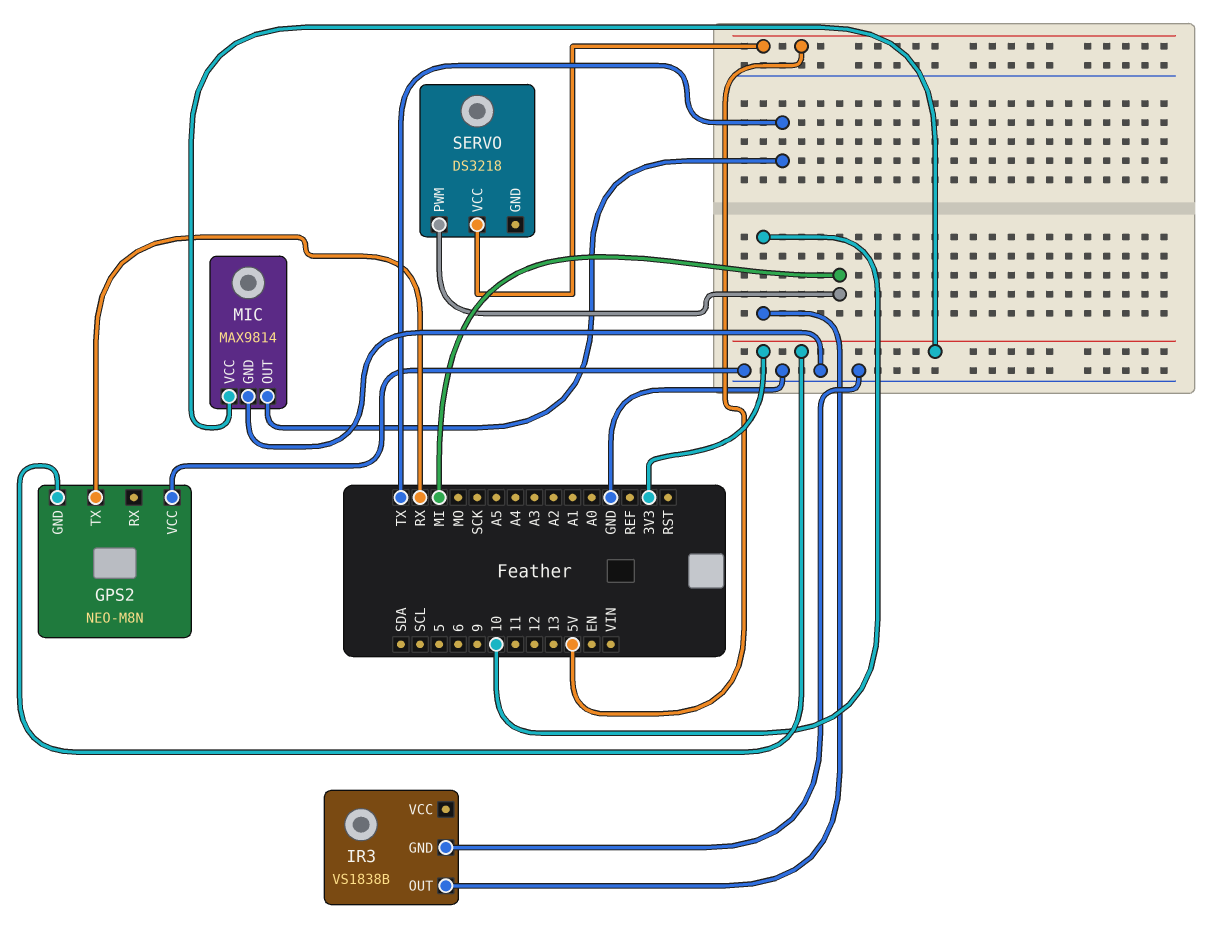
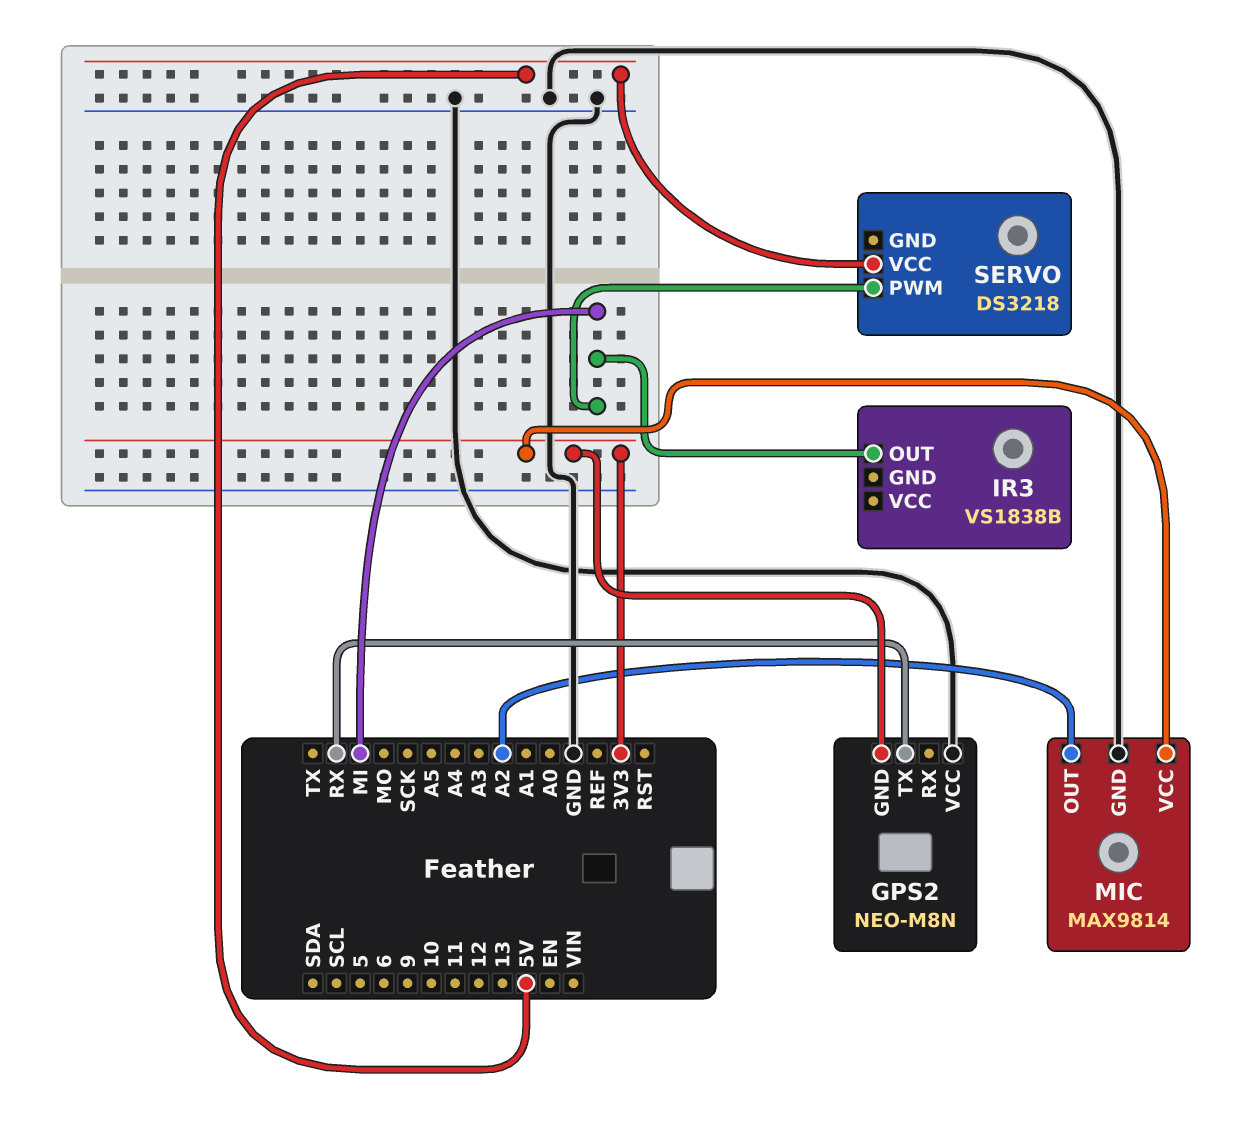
IR3 pin GND: GND -> none
IR3 pin OUT: 10 -> MI
MIC pin OUT: TX -> A2

